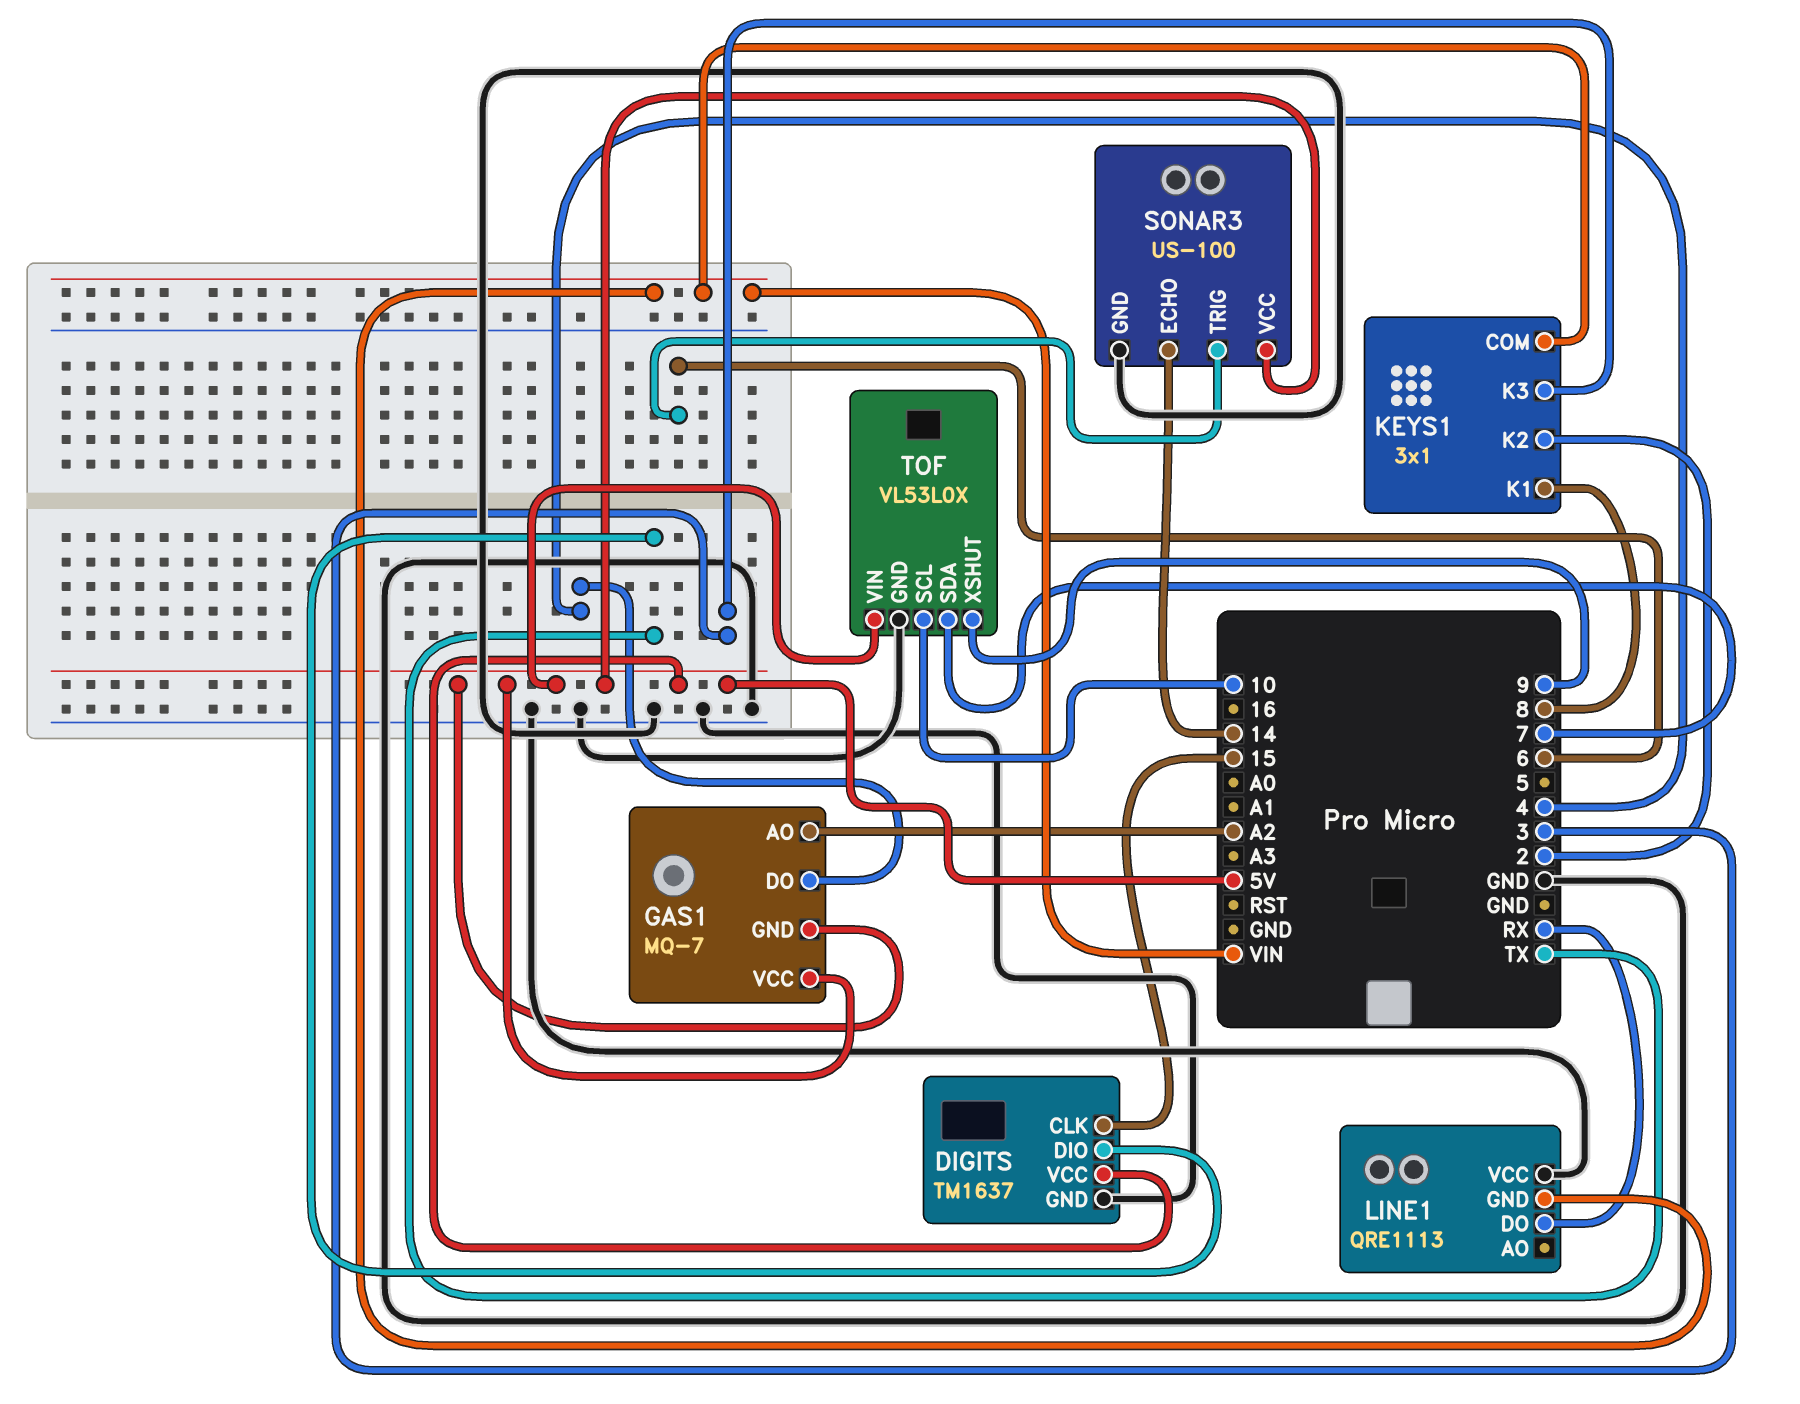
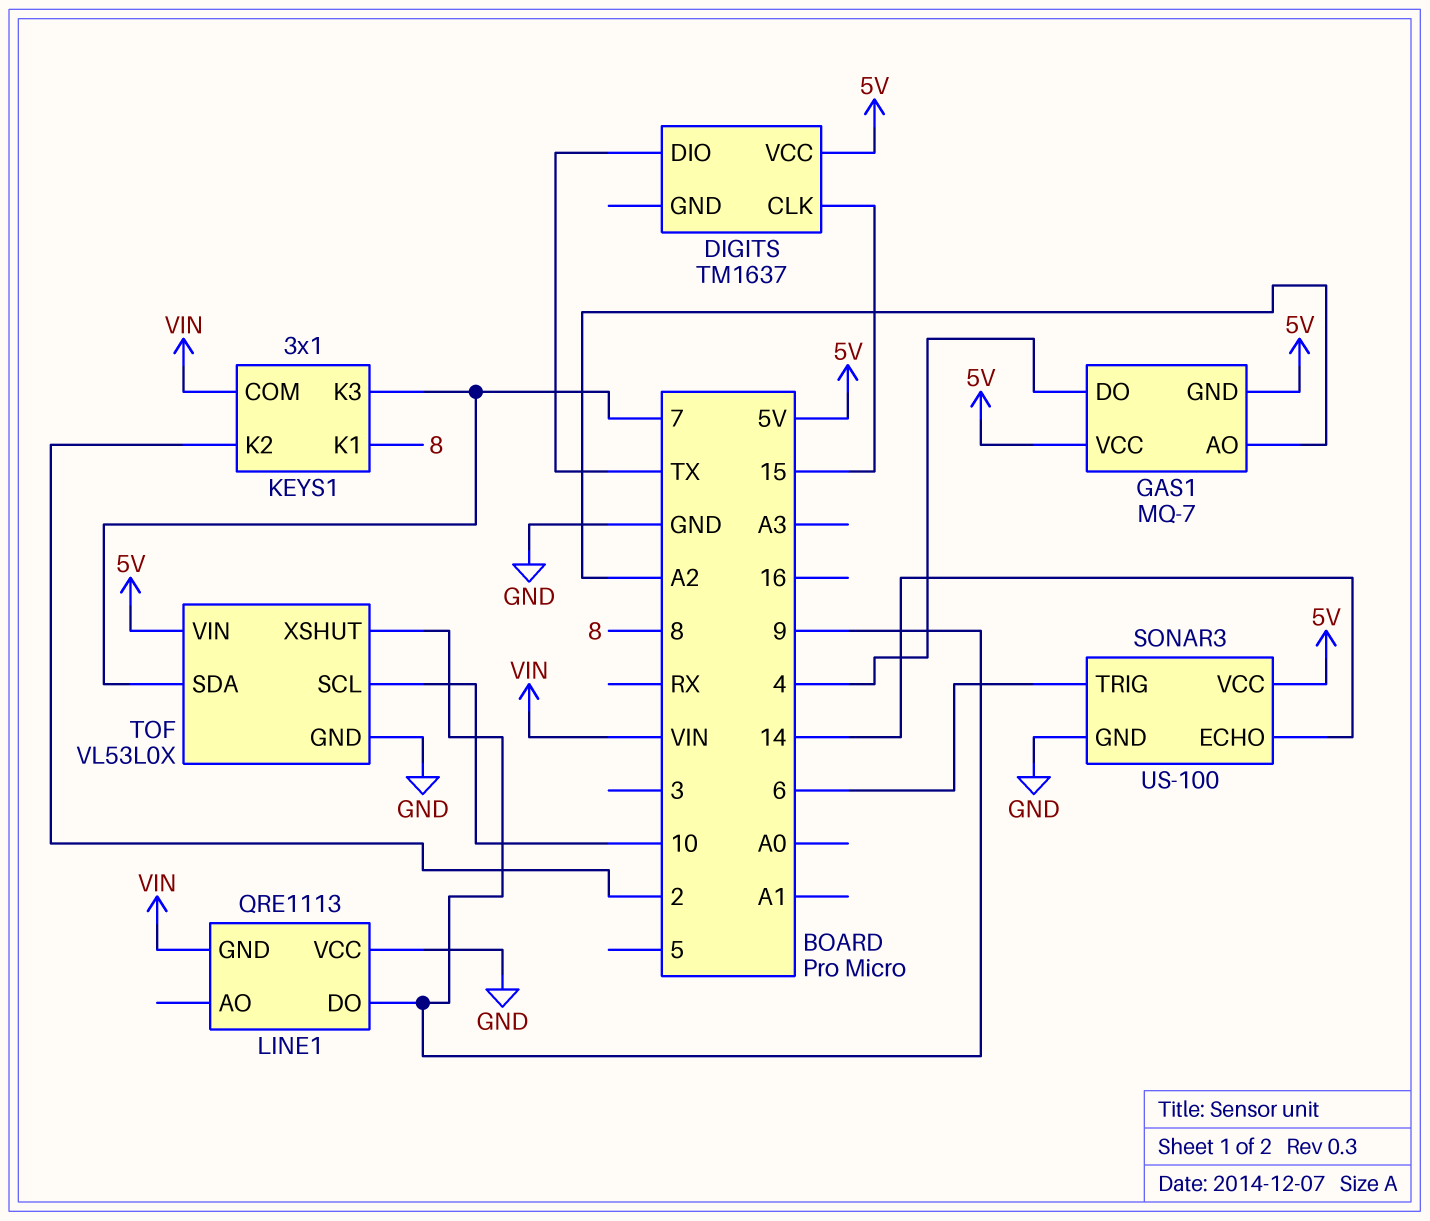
DIGITS pin GND: GND -> none
KEYS1 pin K3: 3 -> 7
LINE1 pin DO: RX -> 9

